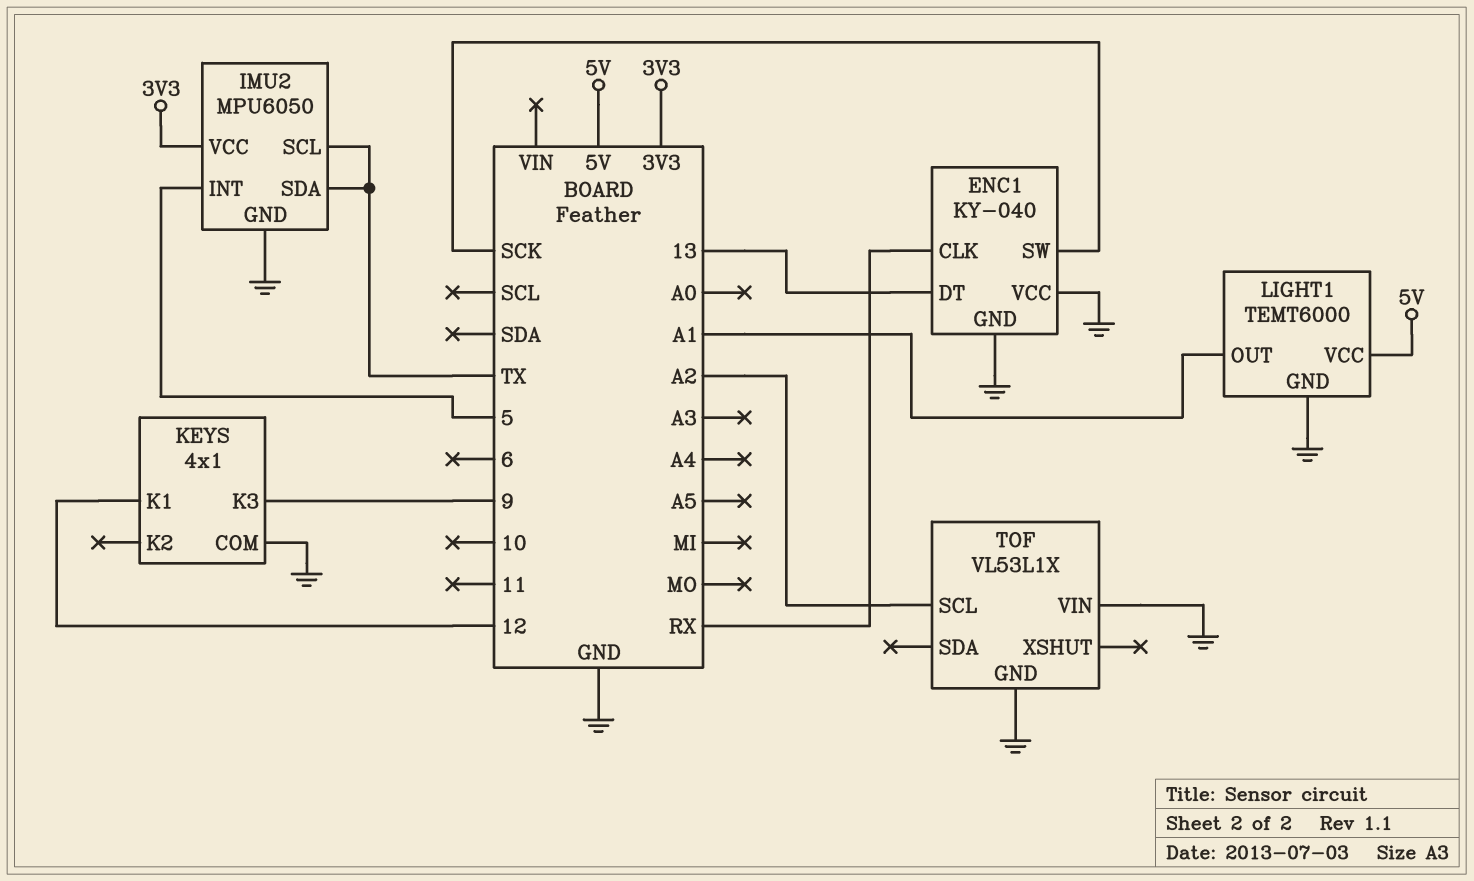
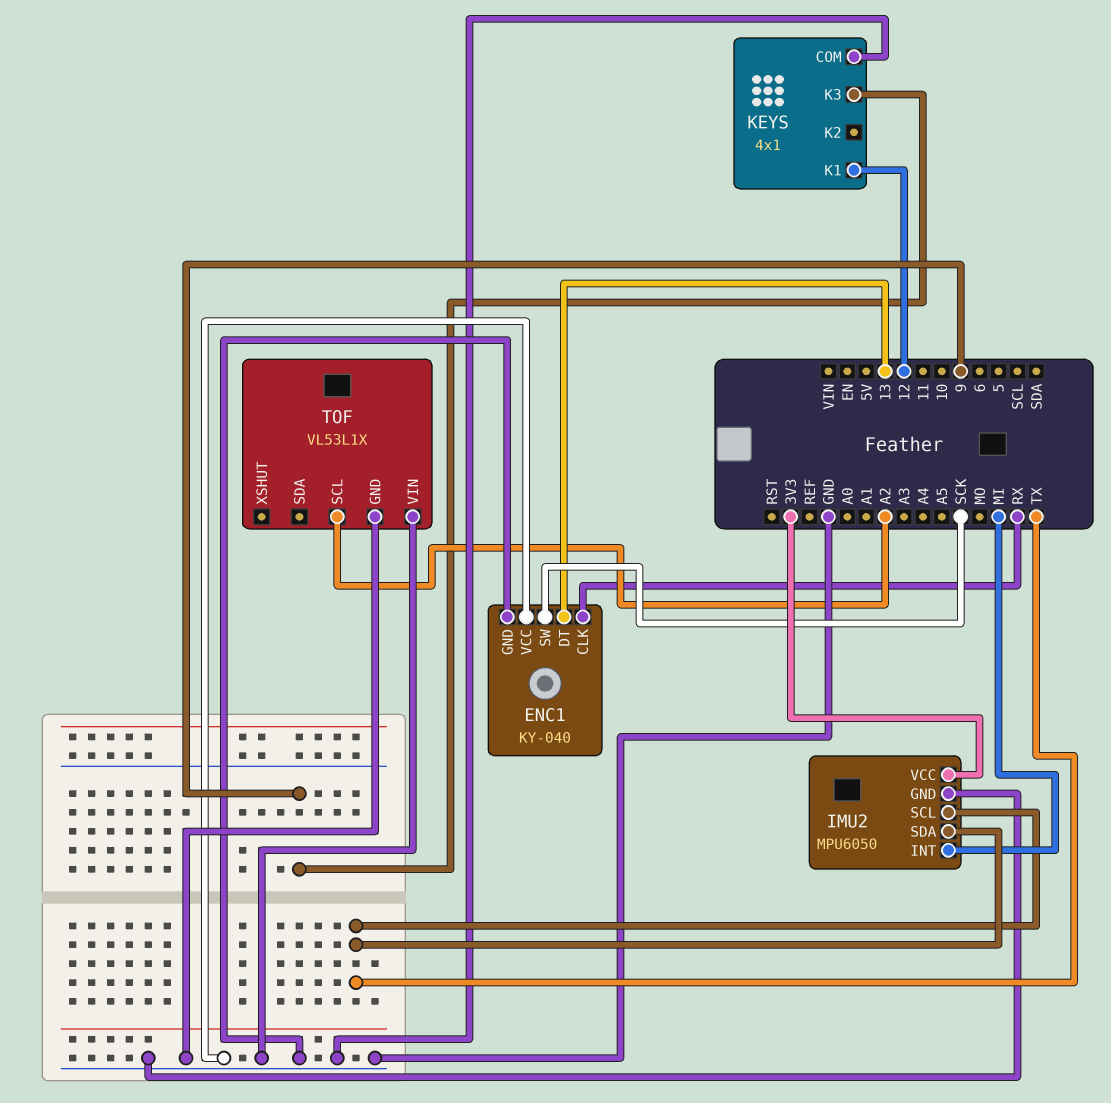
IMU2 pin INT: 5 -> MI
LIGHT1: TEMT6000 -> none
LIGHT1 pin GND: GND -> none
LIGHT1 pin OUT: A1 -> none
LIGHT1 pin VCC: 5V -> none

